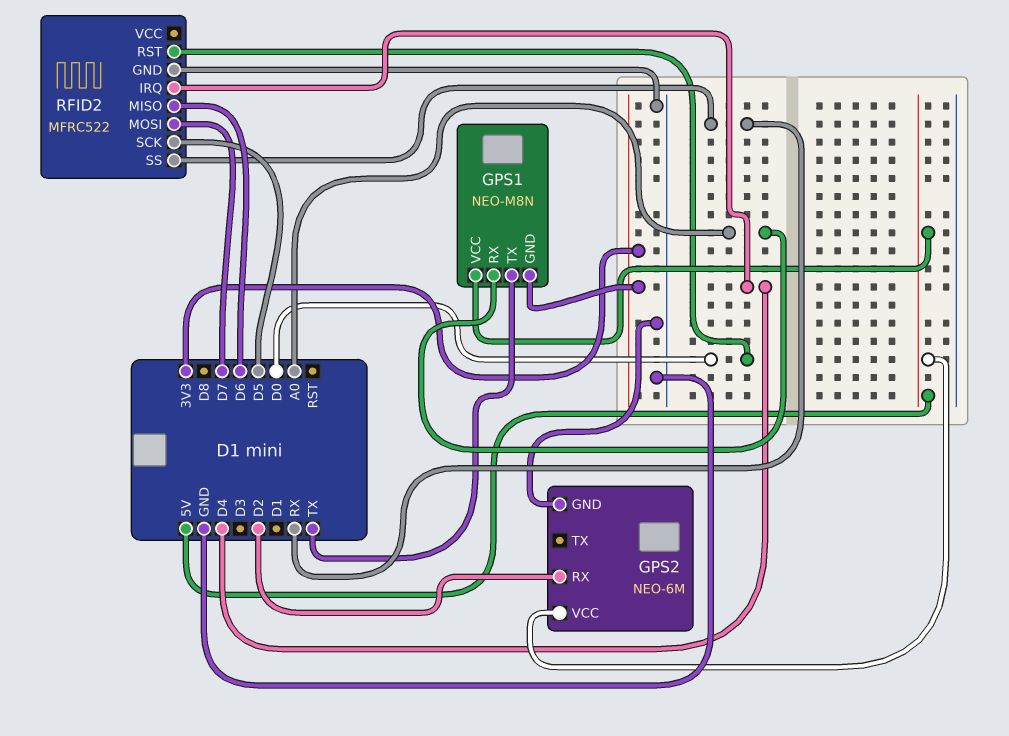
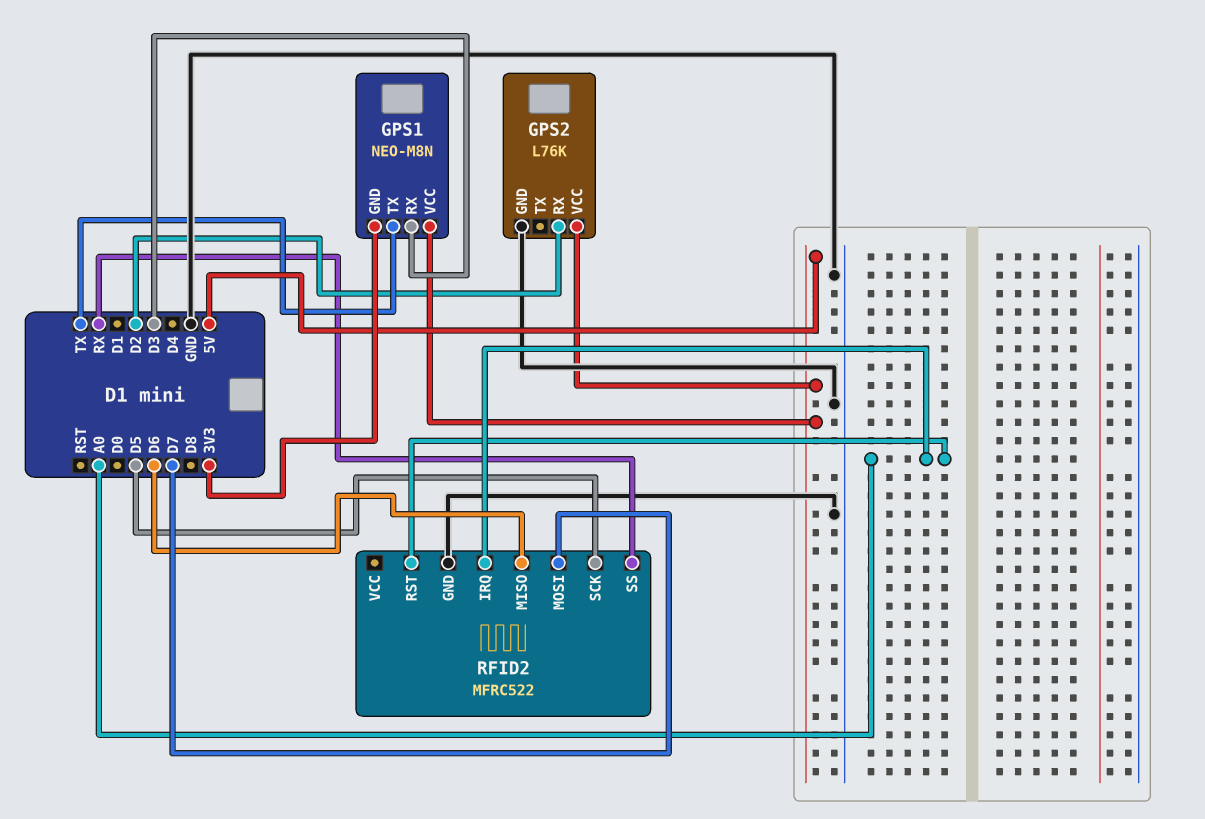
GPS1 pin RX: A0 -> D3
GPS2: NEO-6M -> L76K
RFID2 pin IRQ: D4 -> A0
RFID2 pin RST: D0 -> A0

